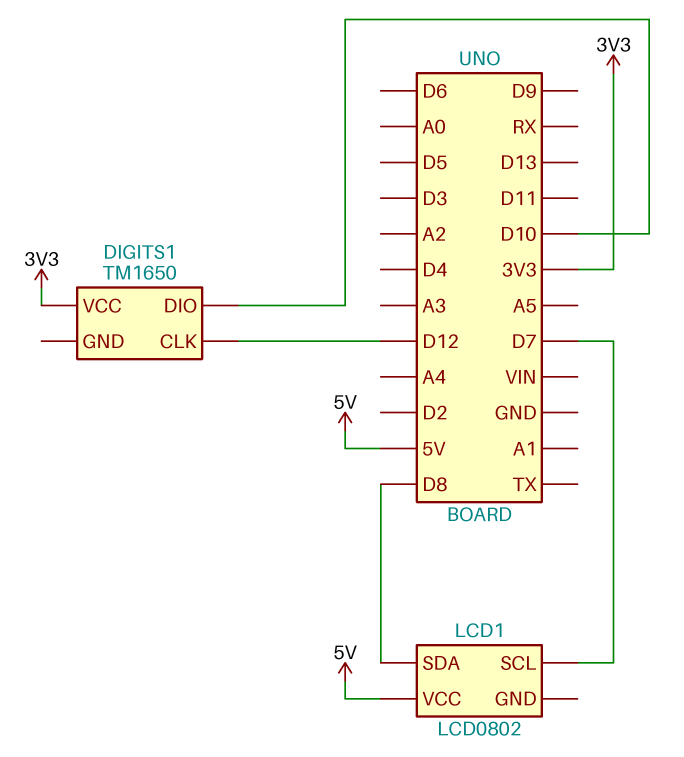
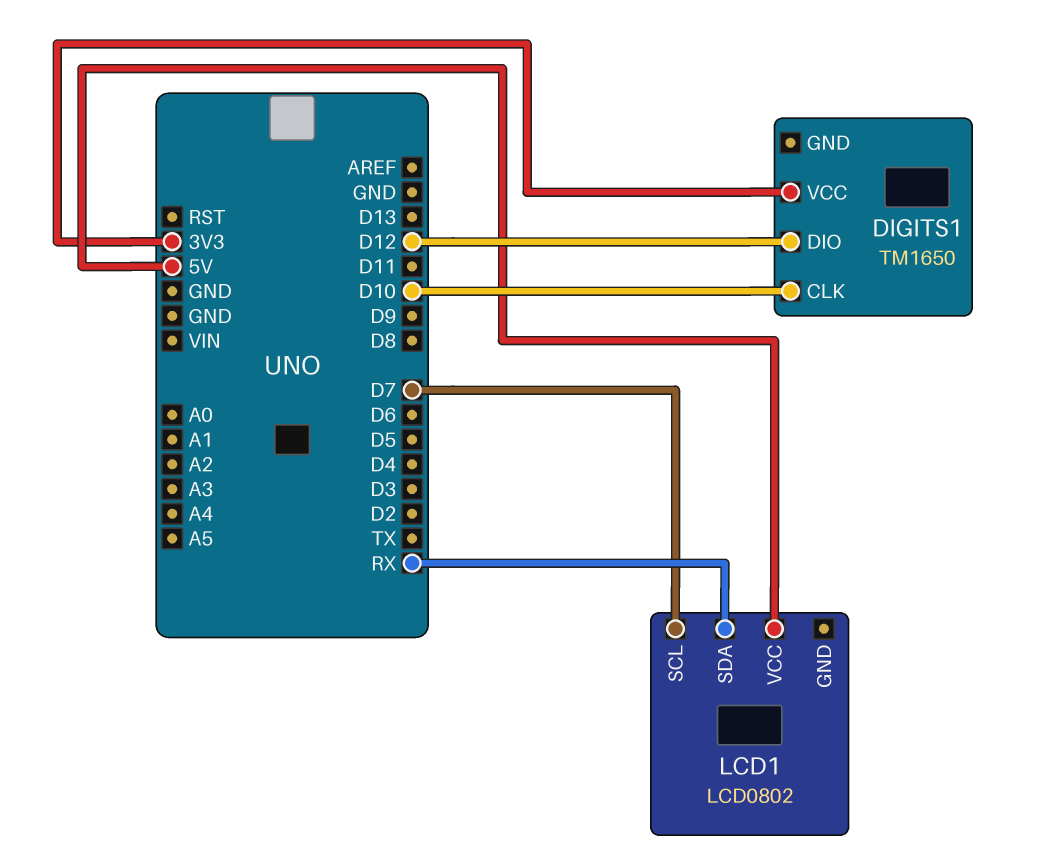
DIGITS1 pin CLK: D12 -> D10
DIGITS1 pin DIO: D10 -> D12
LCD1 pin SDA: D8 -> RX

